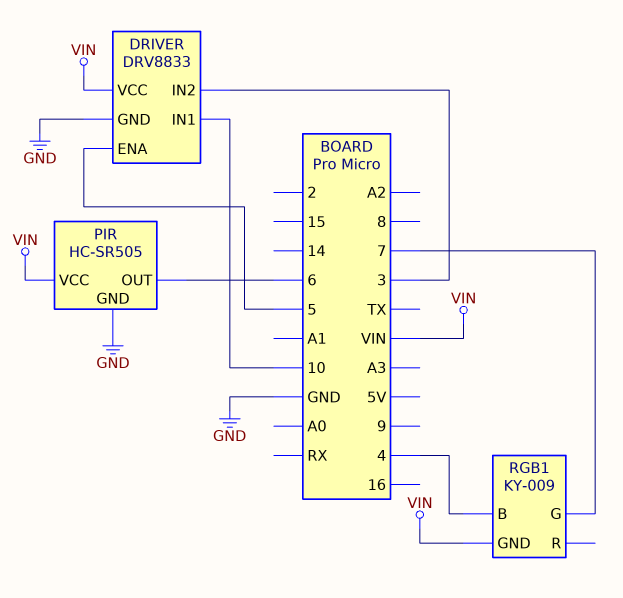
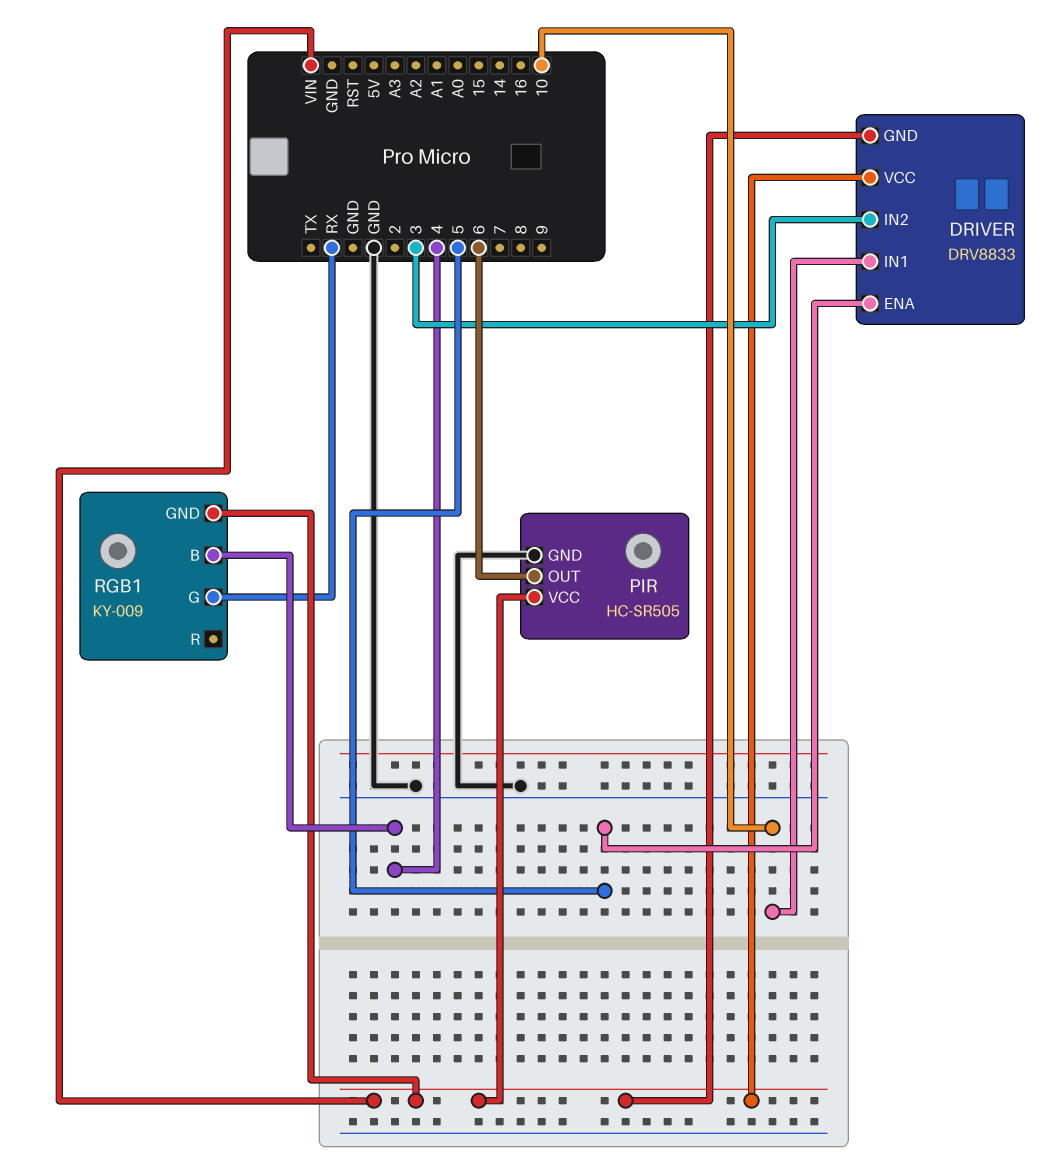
DRIVER pin GND: GND -> VIN
RGB1 pin G: 7 -> RX

